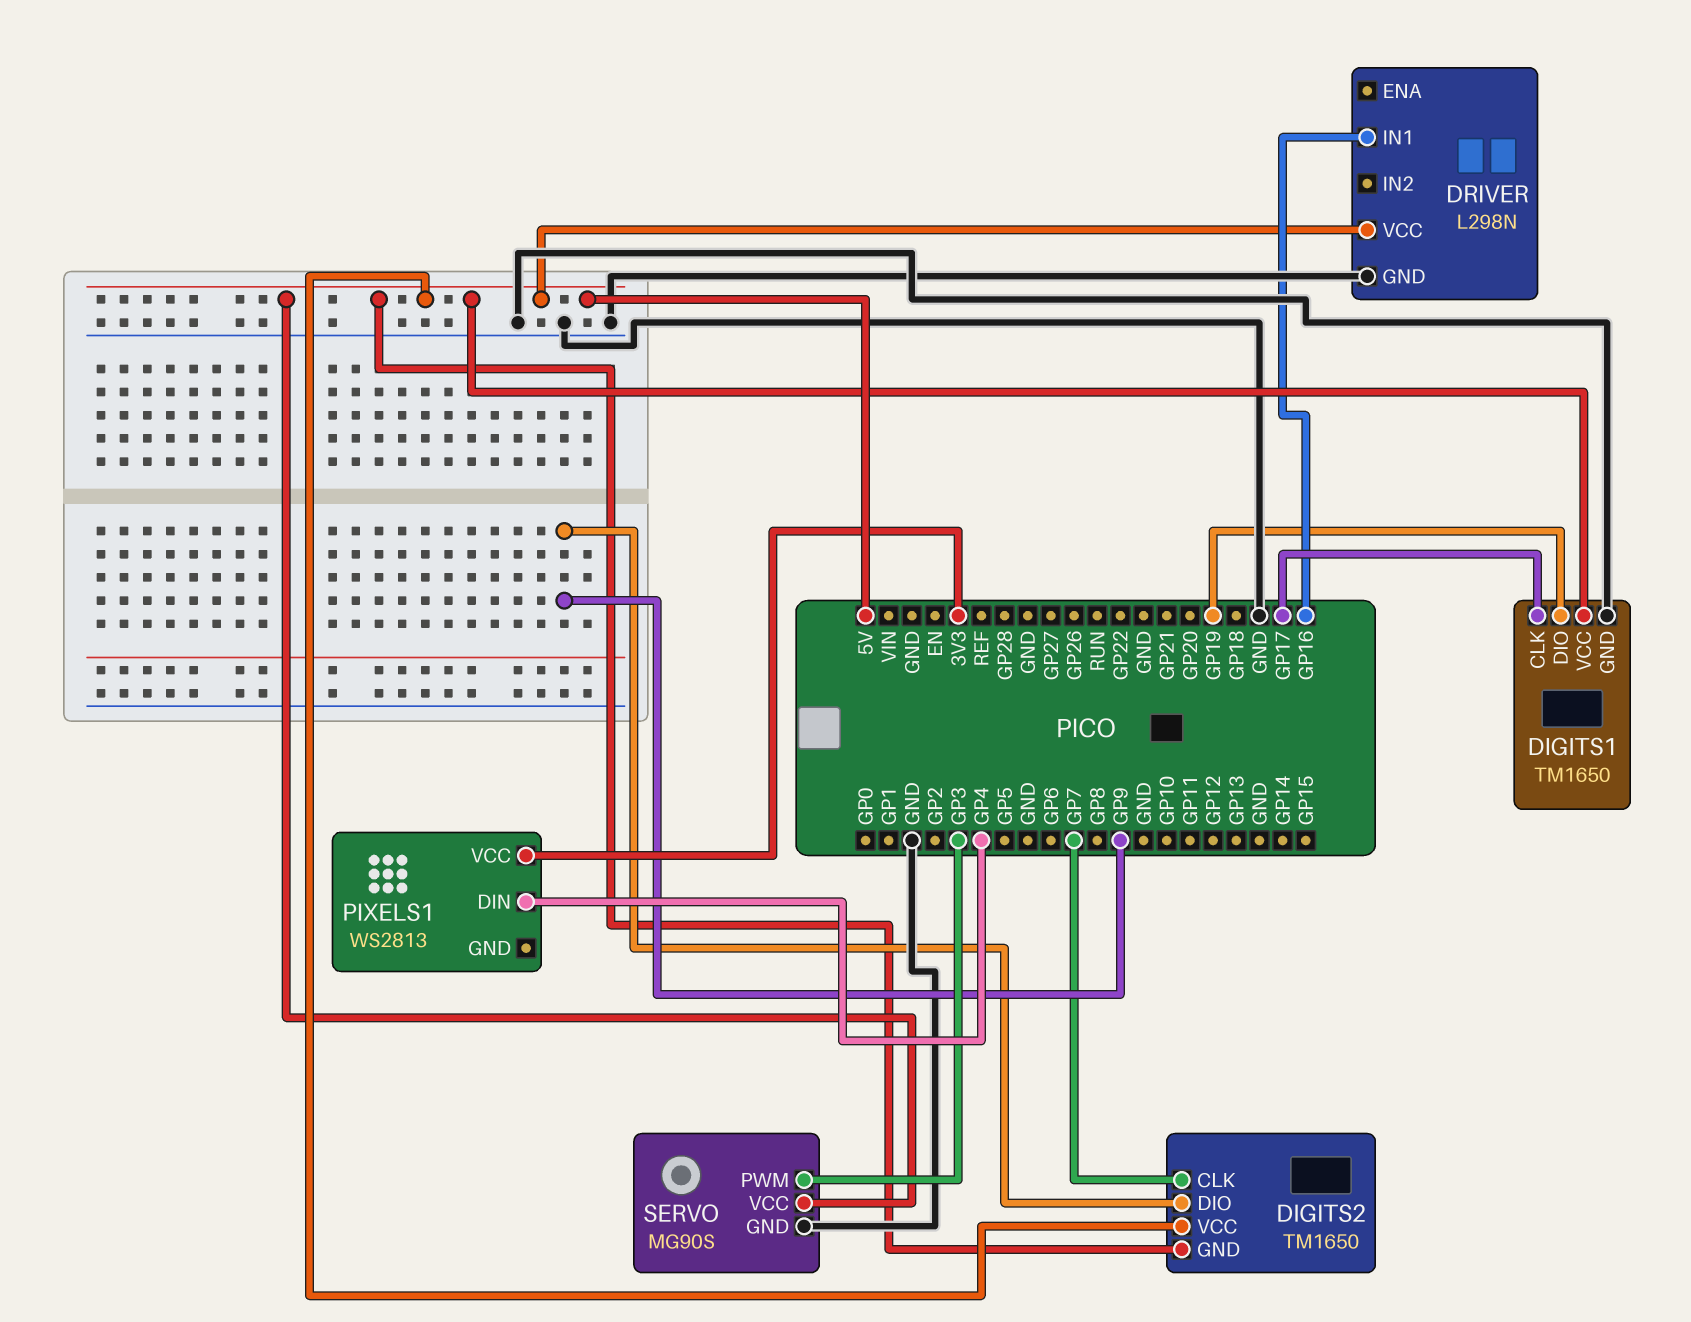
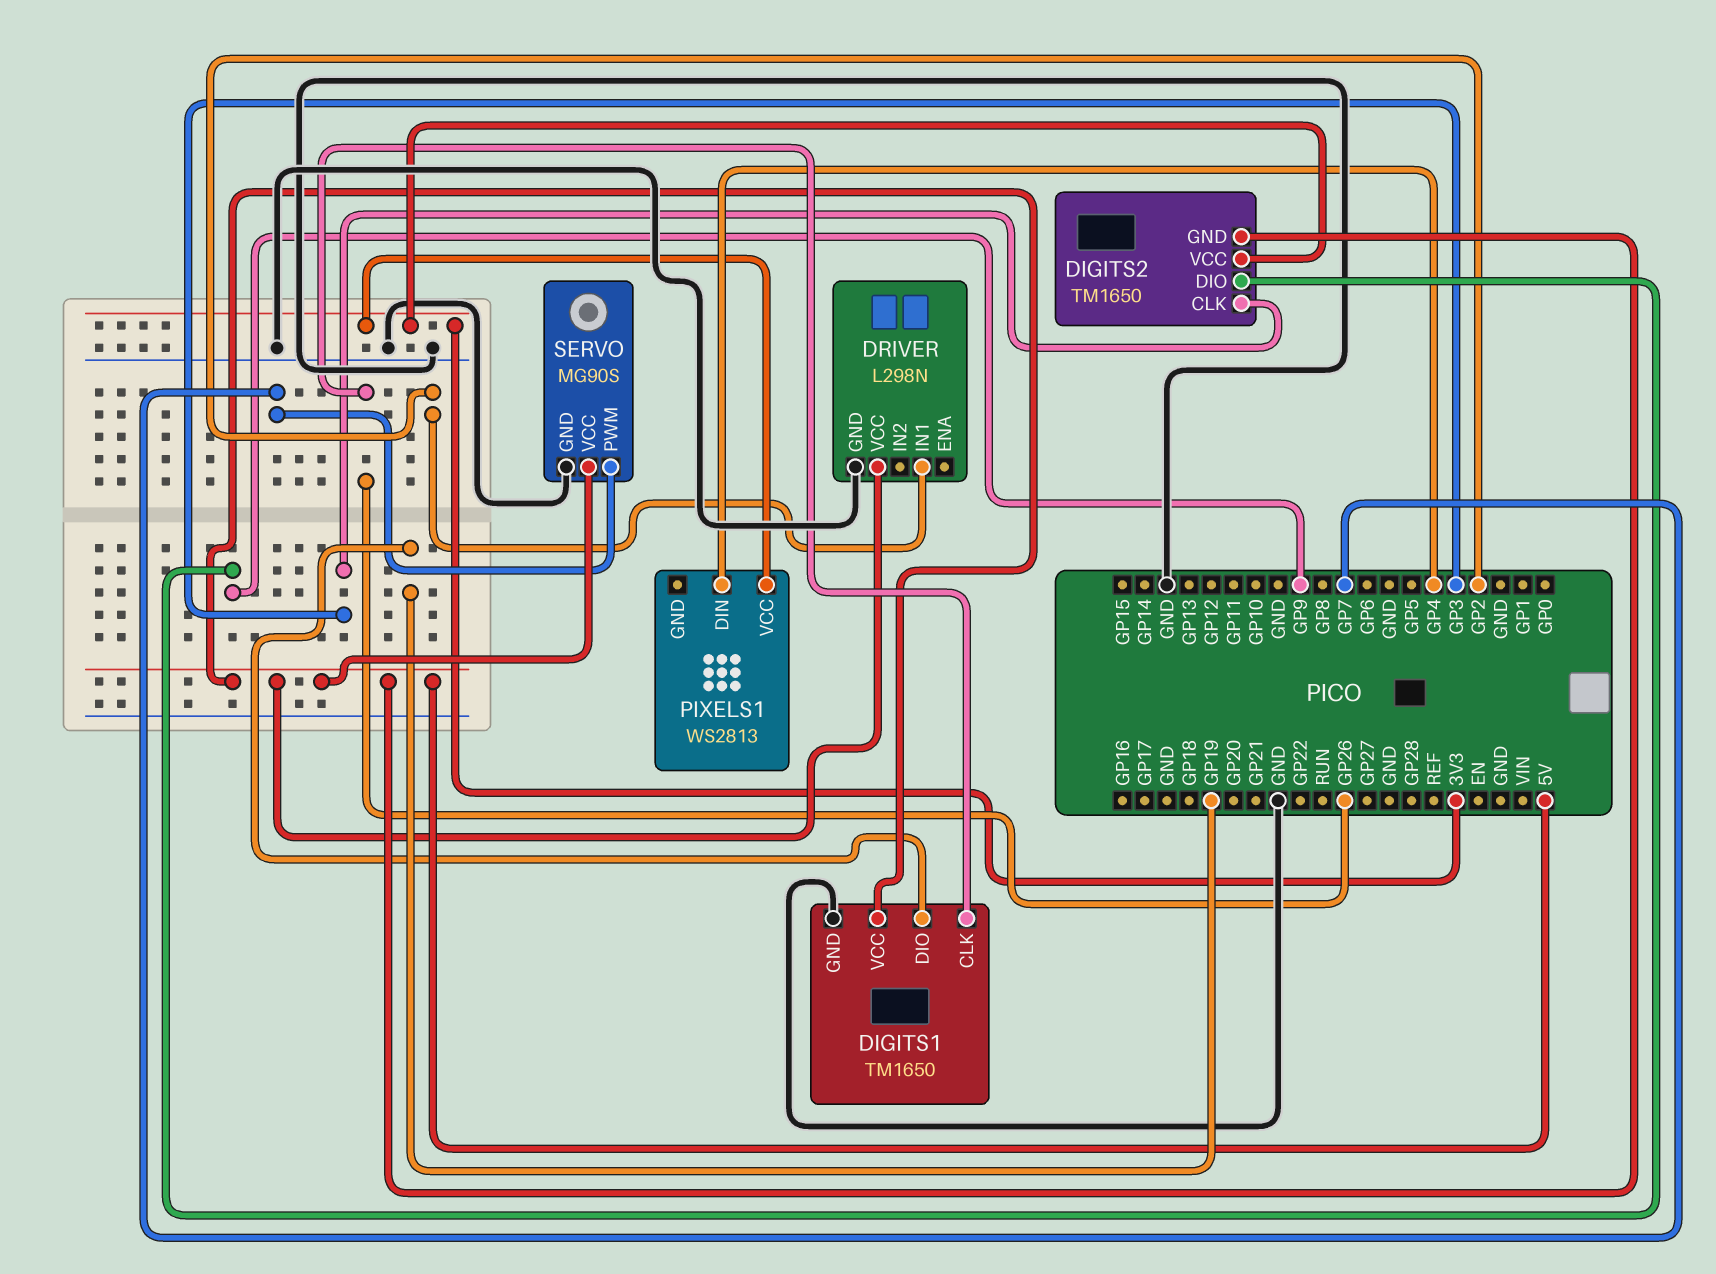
DIGITS1 pin CLK: GP17 -> GP26
DIGITS2 pin CLK: GP7 -> GP3
DIGITS2 pin VCC: 5V -> 3V3
DRIVER pin IN1: GP16 -> GP2
SERVO pin PWM: GP3 -> GP7

